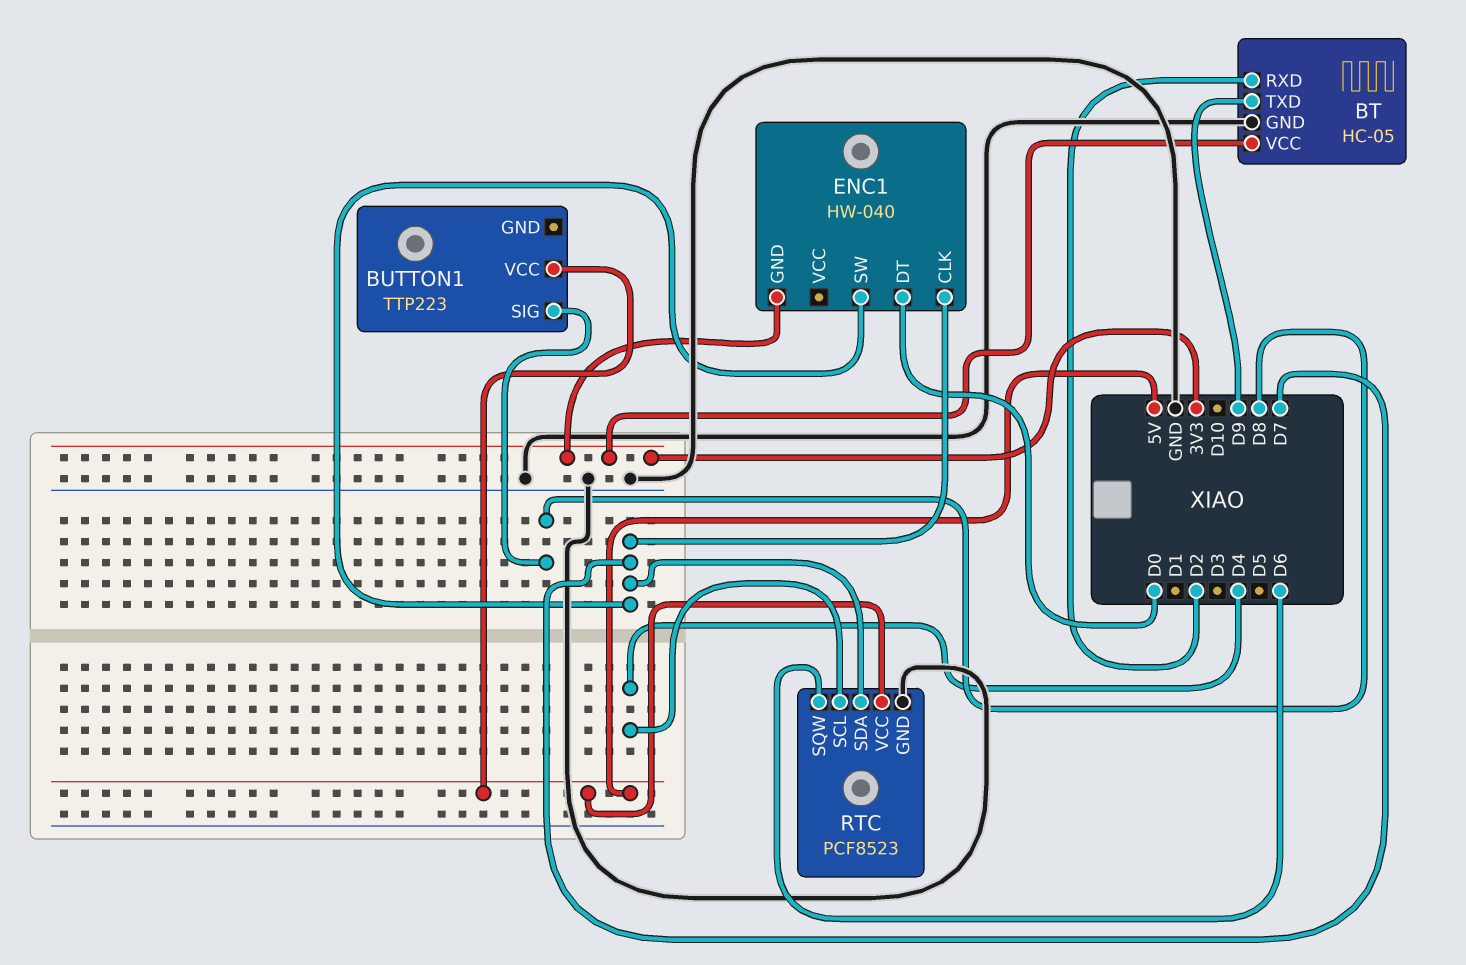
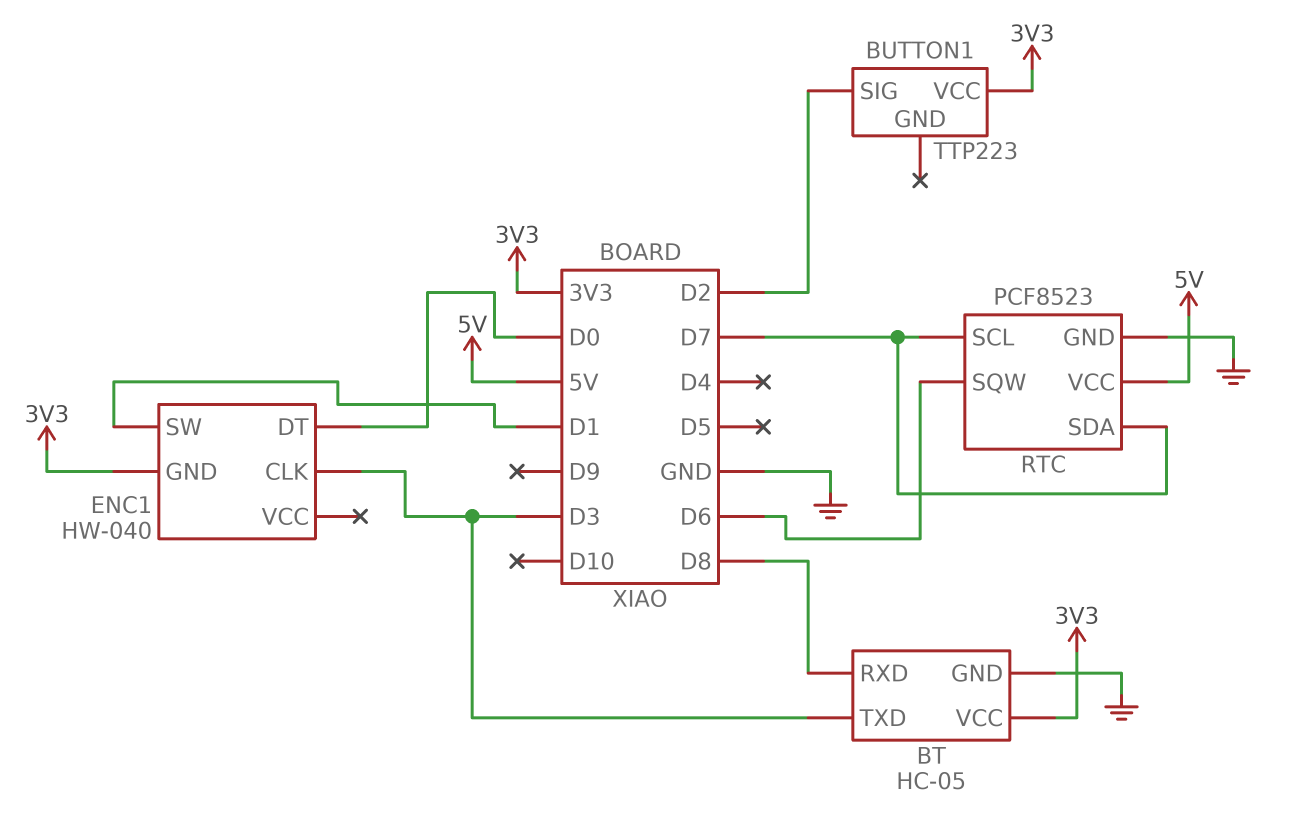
BT pin RXD: D2 -> D8
BT pin TXD: D9 -> D3
BUTTON1 pin SIG: D8 -> D2
BUTTON1 pin VCC: 5V -> 3V3
ENC1 pin CLK: D7 -> D3
ENC1 pin SW: D7 -> D1
RTC pin SCL: D4 -> D7

